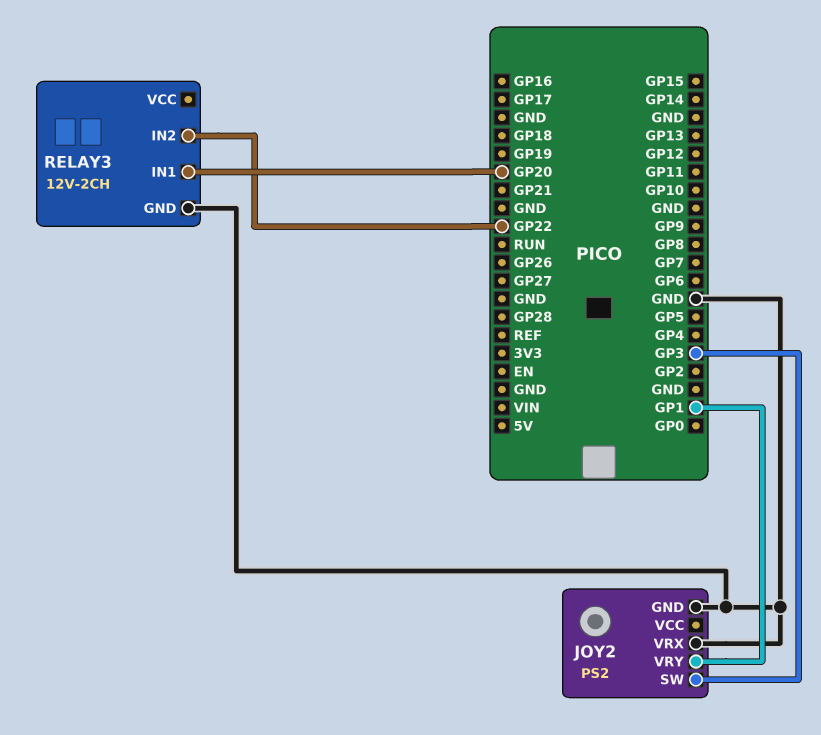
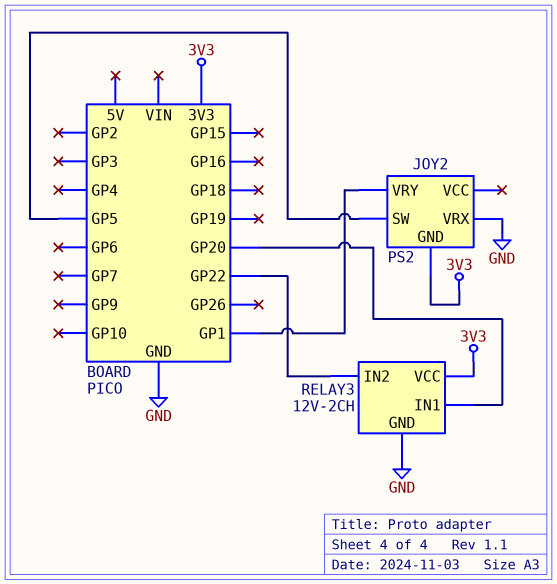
JOY2 pin GND: GND -> 3V3
JOY2 pin SW: GP3 -> GP5
RELAY3 pin VCC: none -> 3V3

